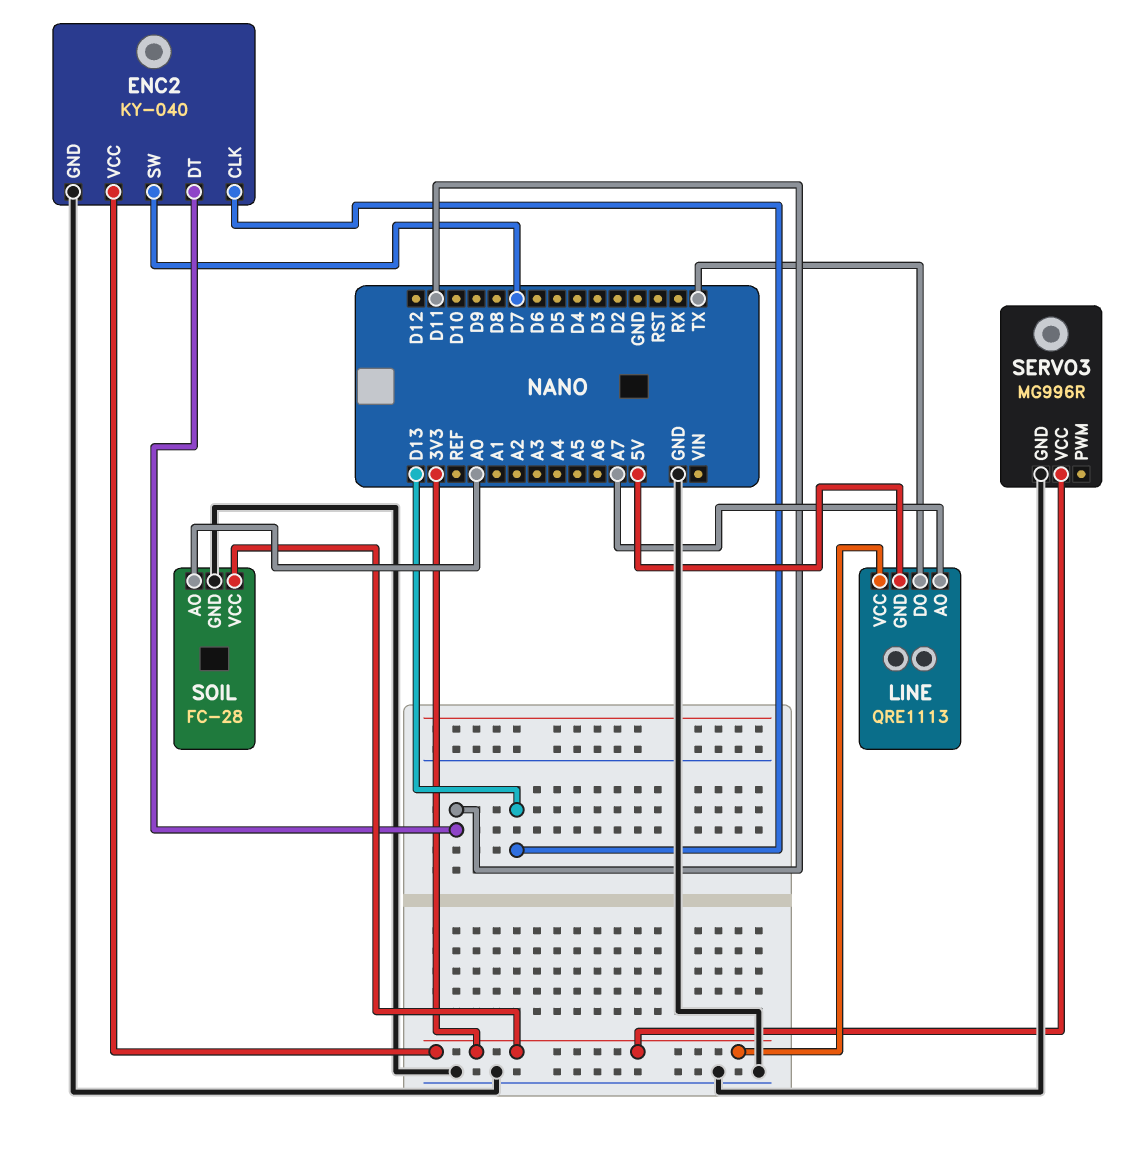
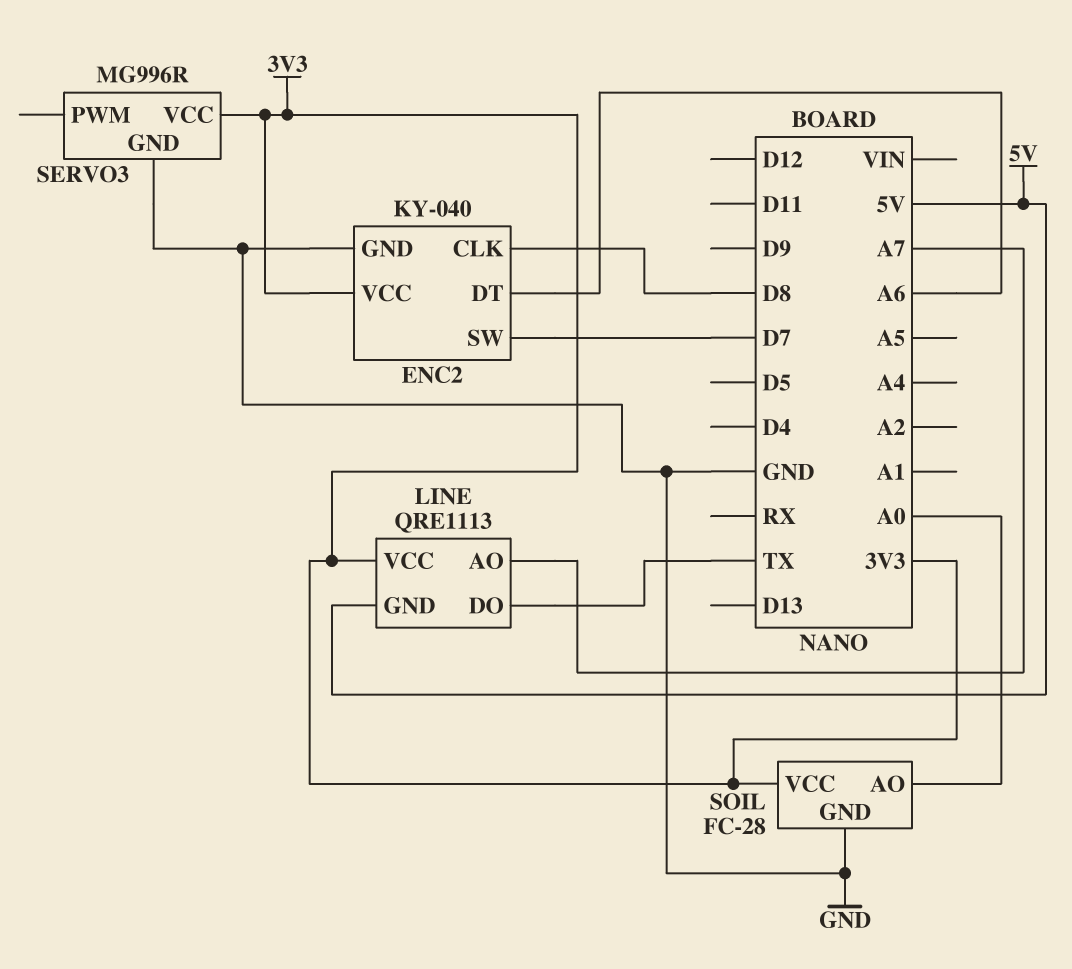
ENC2 pin CLK: D13 -> D8
ENC2 pin DT: D11 -> A6

